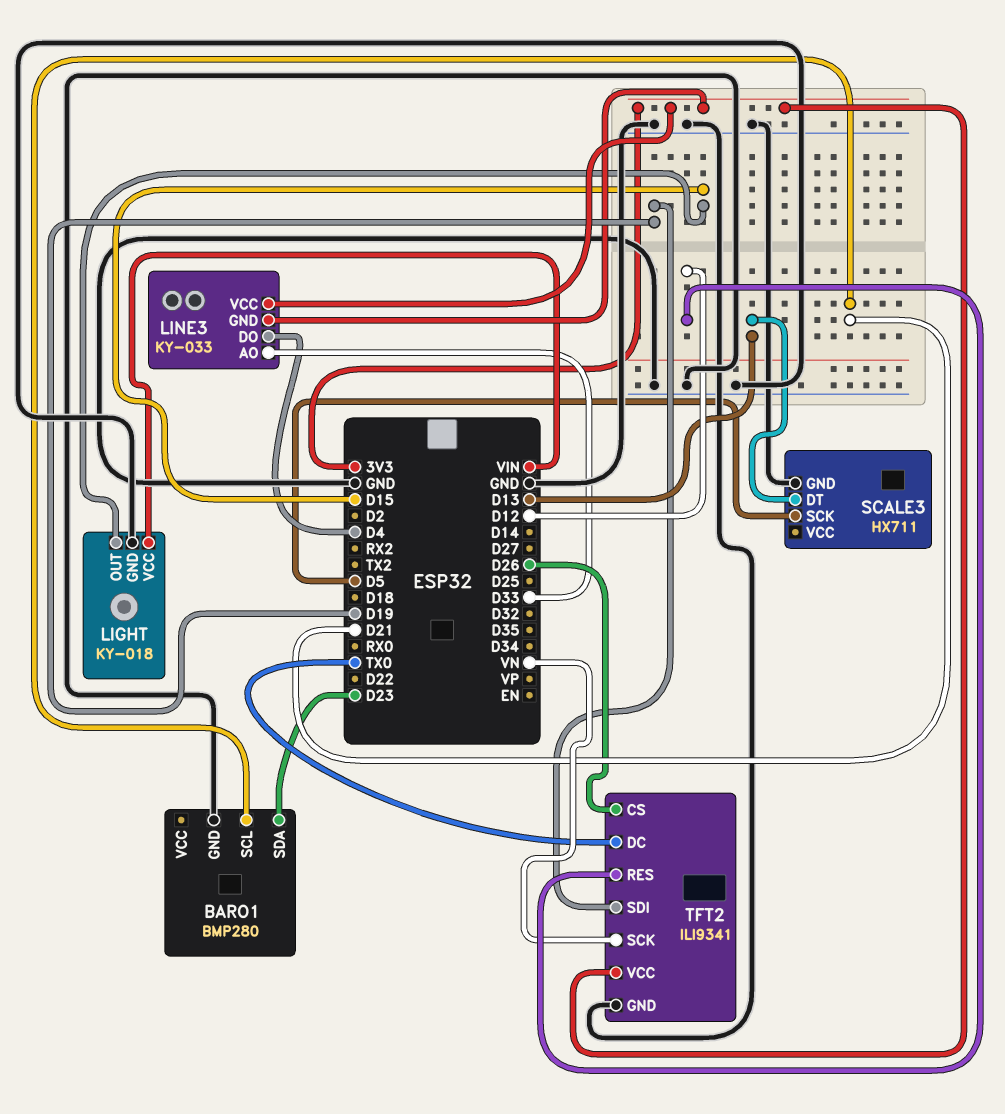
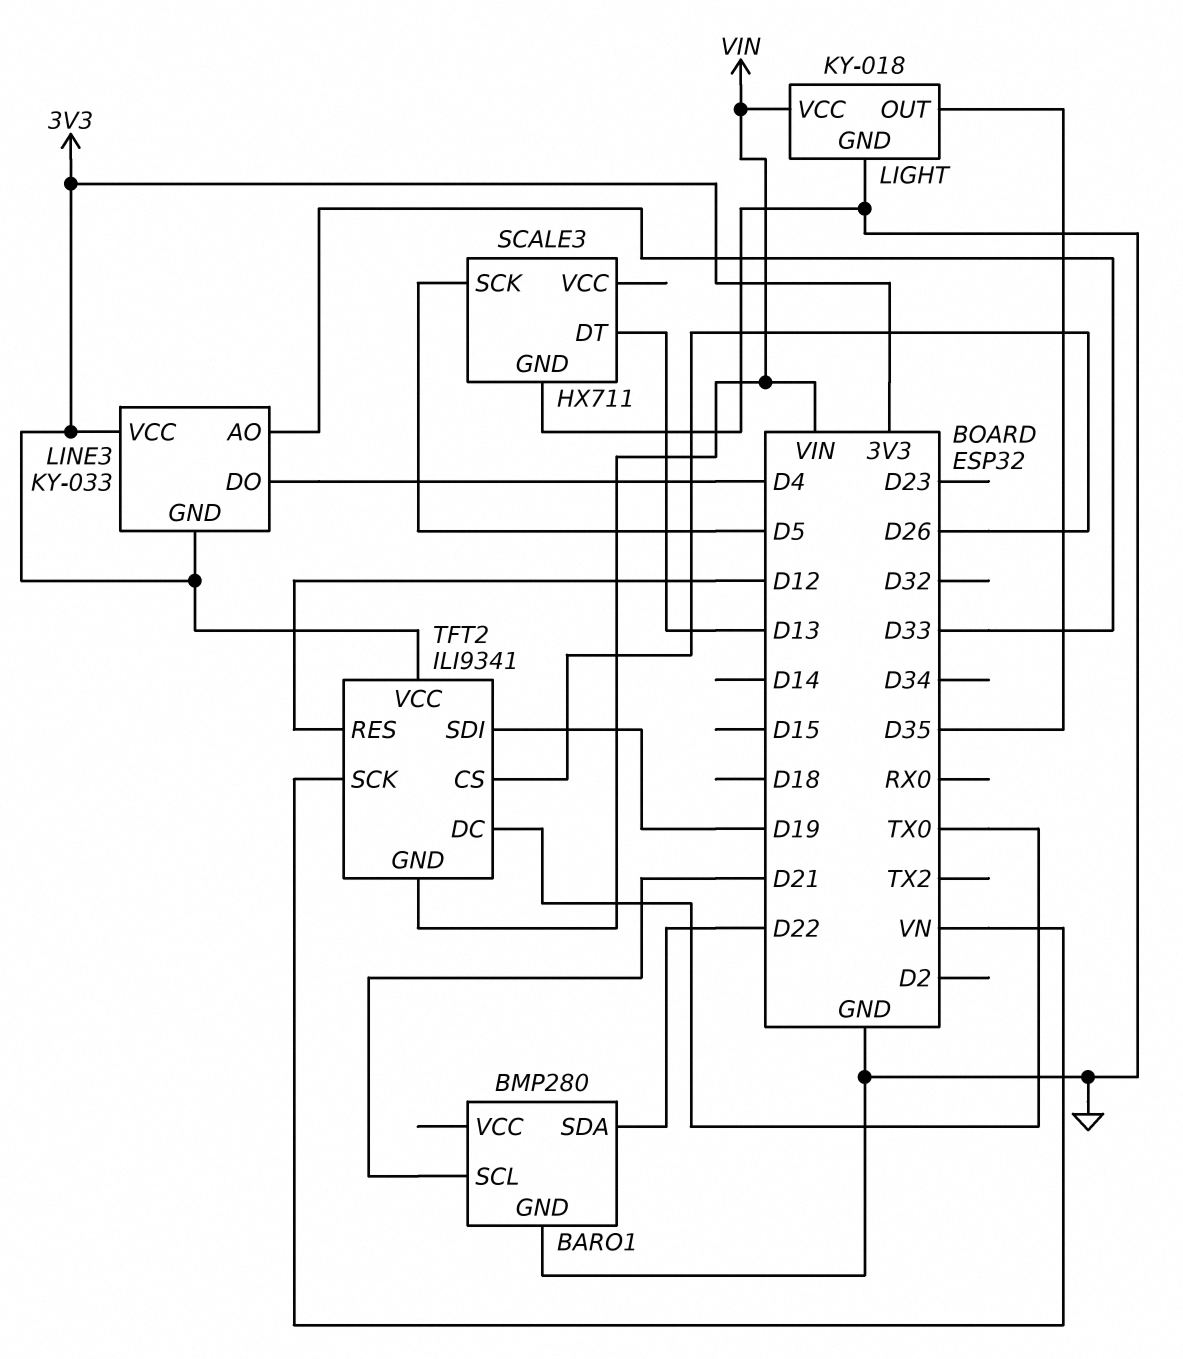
BARO1 pin SDA: D23 -> D22
LIGHT pin OUT: D15 -> D35
TFT2 pin GND: GND -> VIN

